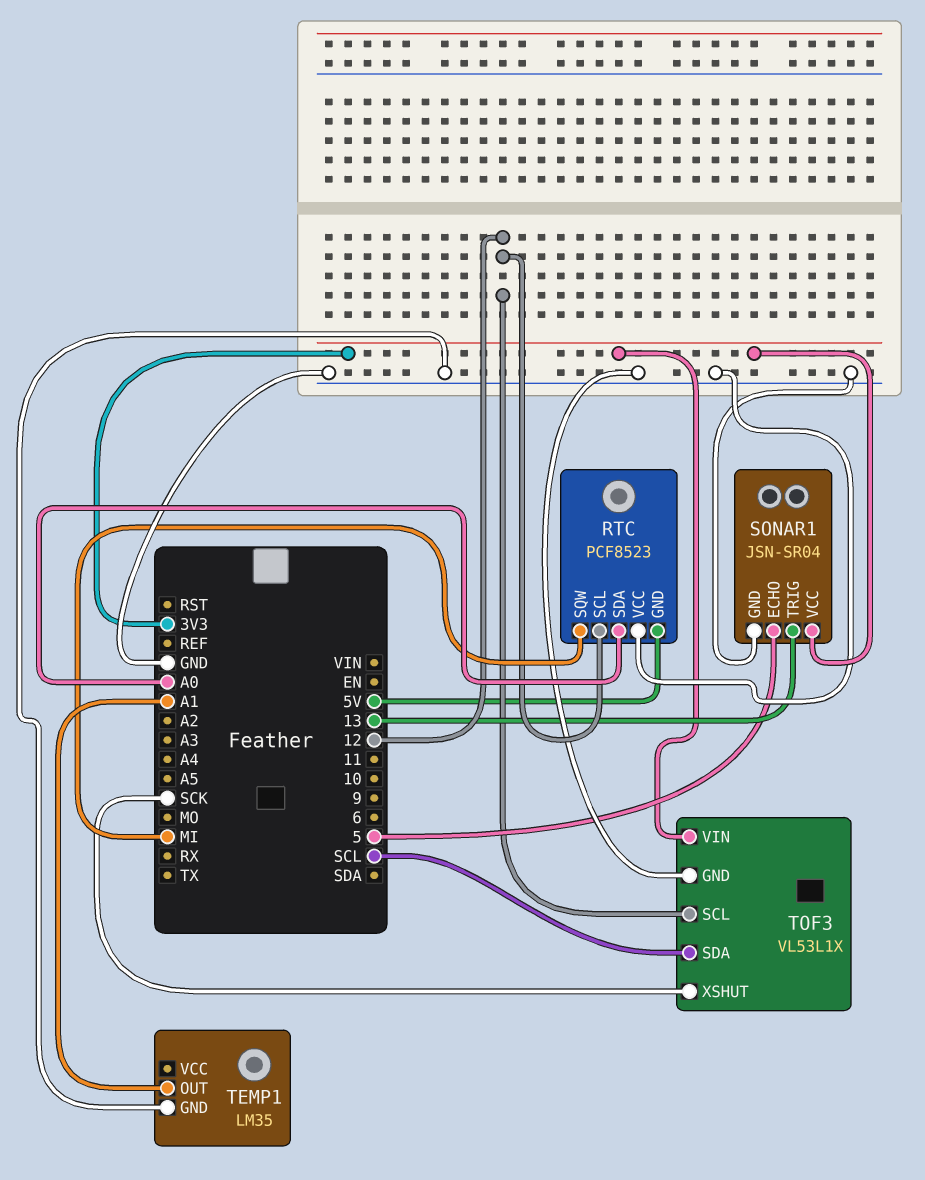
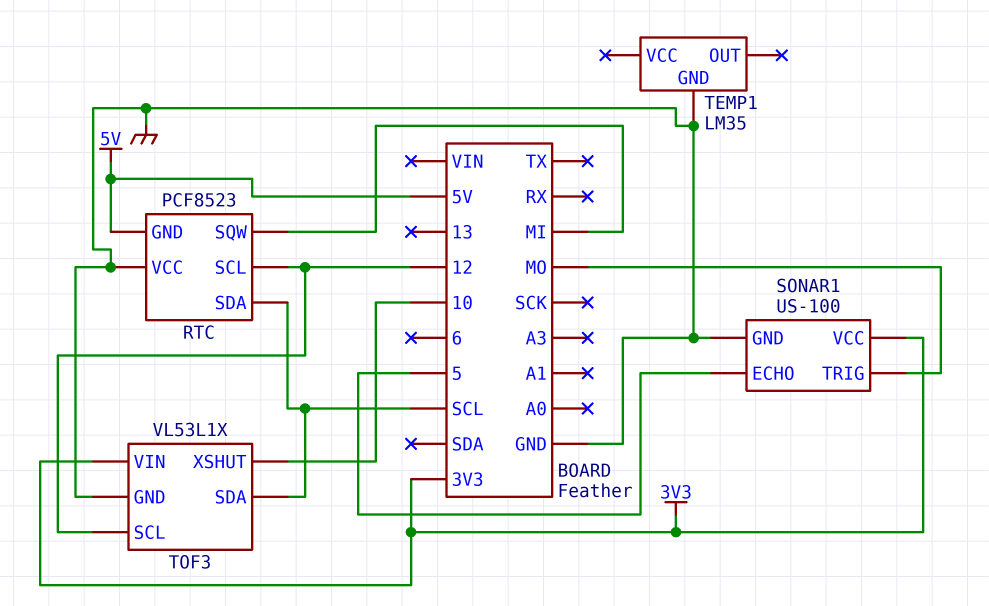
RTC pin SDA: A0 -> SCL
SONAR1: JSN-SR04 -> US-100
SONAR1 pin TRIG: 13 -> MO
TEMP1 pin OUT: A1 -> none
TOF3 pin XSHUT: SCK -> 10

